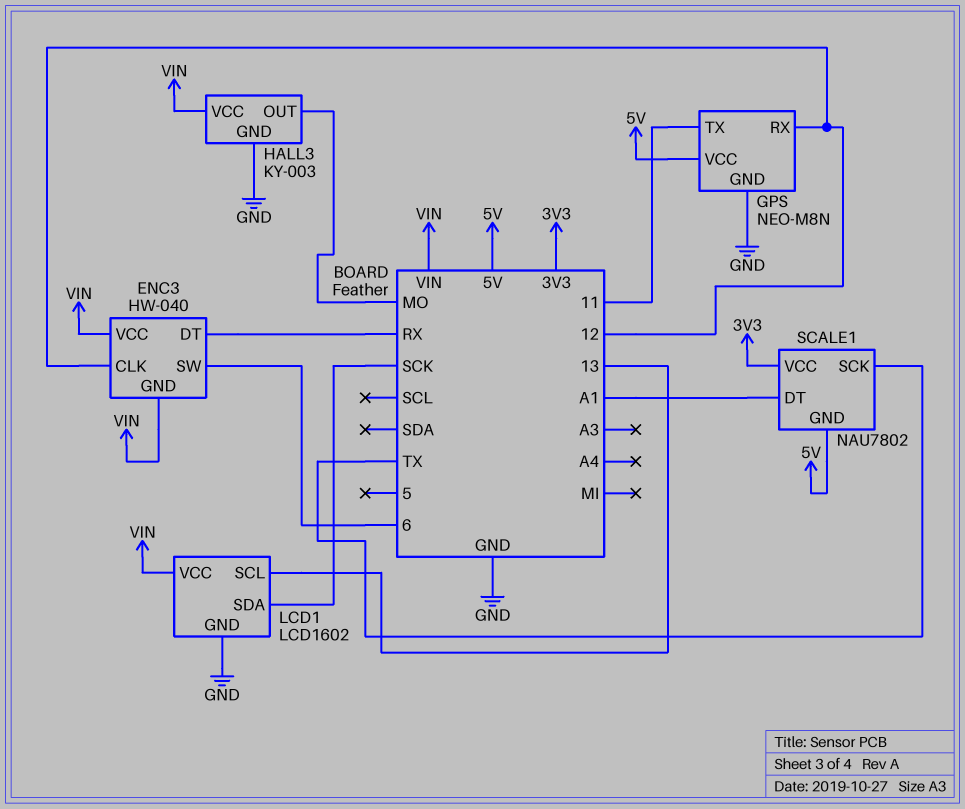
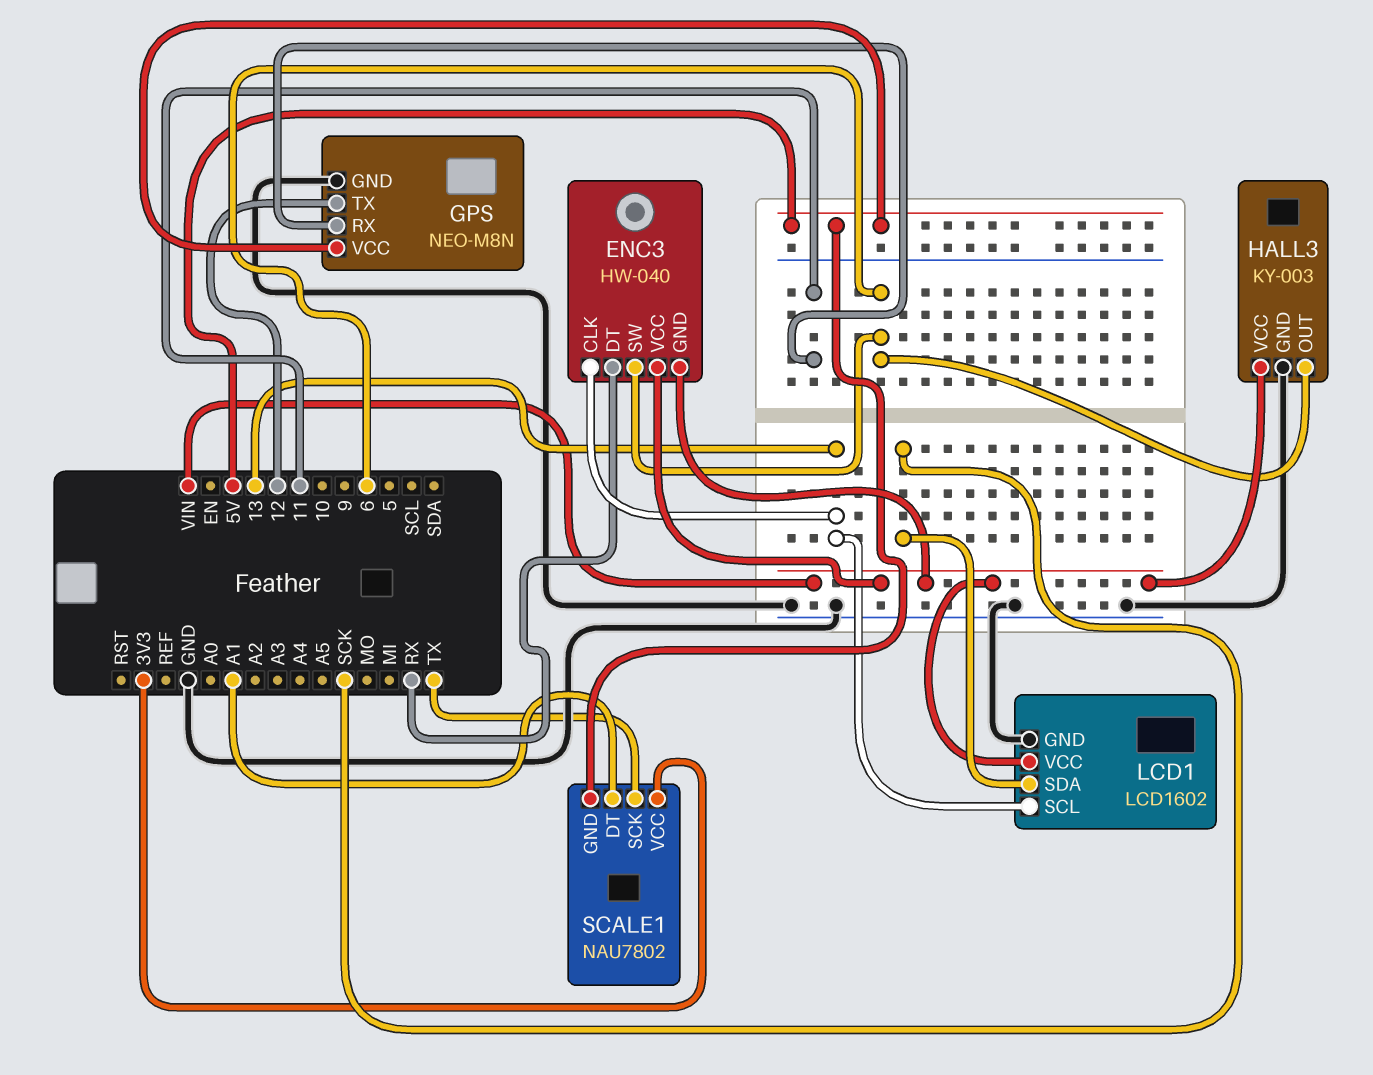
ENC3 pin CLK: 12 -> 13
GPS pin RX: 12 -> 11
GPS pin TX: 11 -> 12
HALL3 pin OUT: MO -> 6

